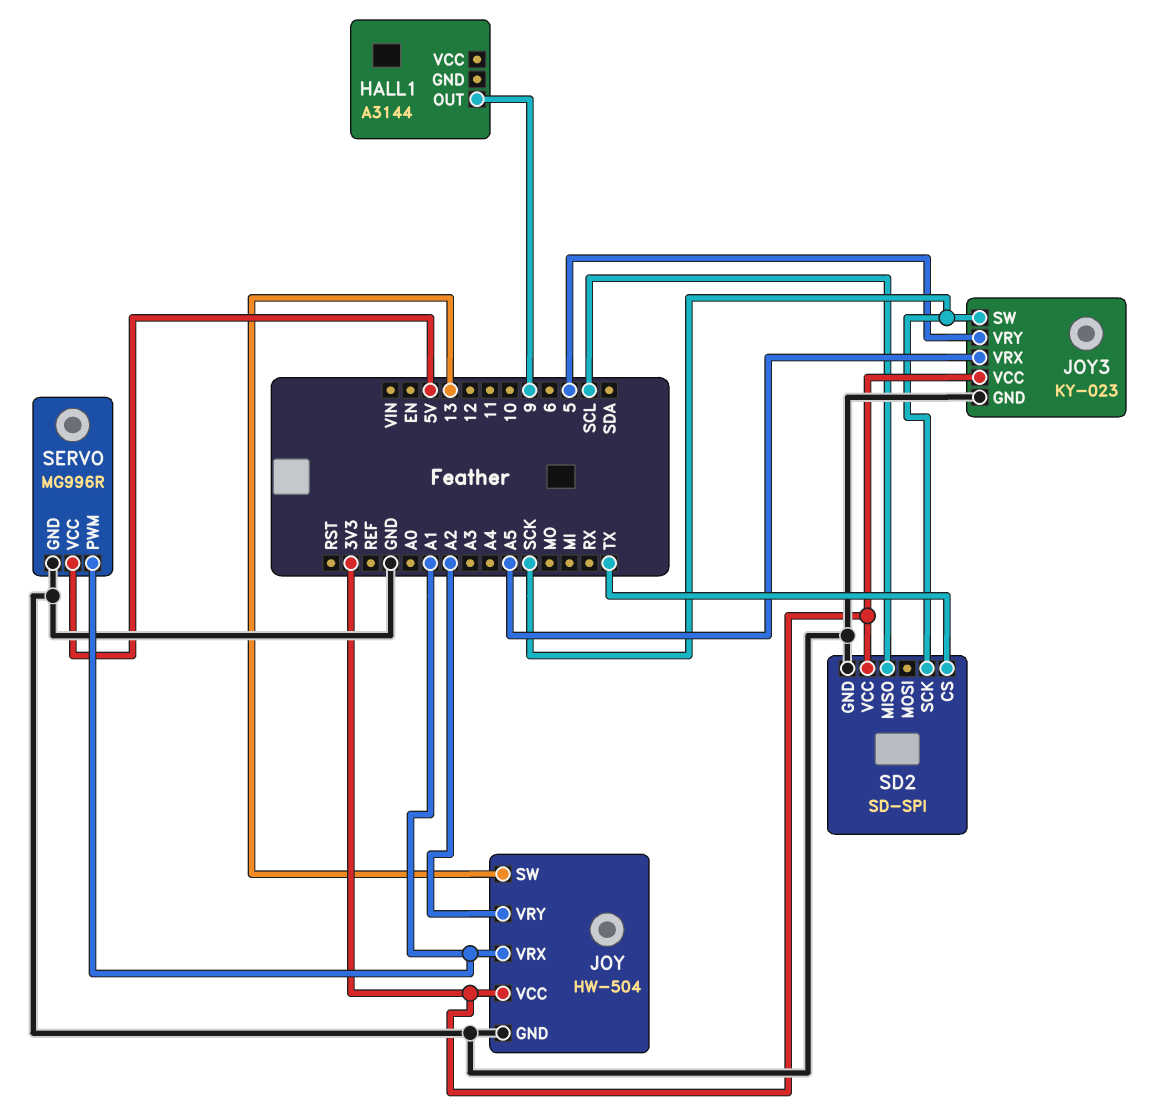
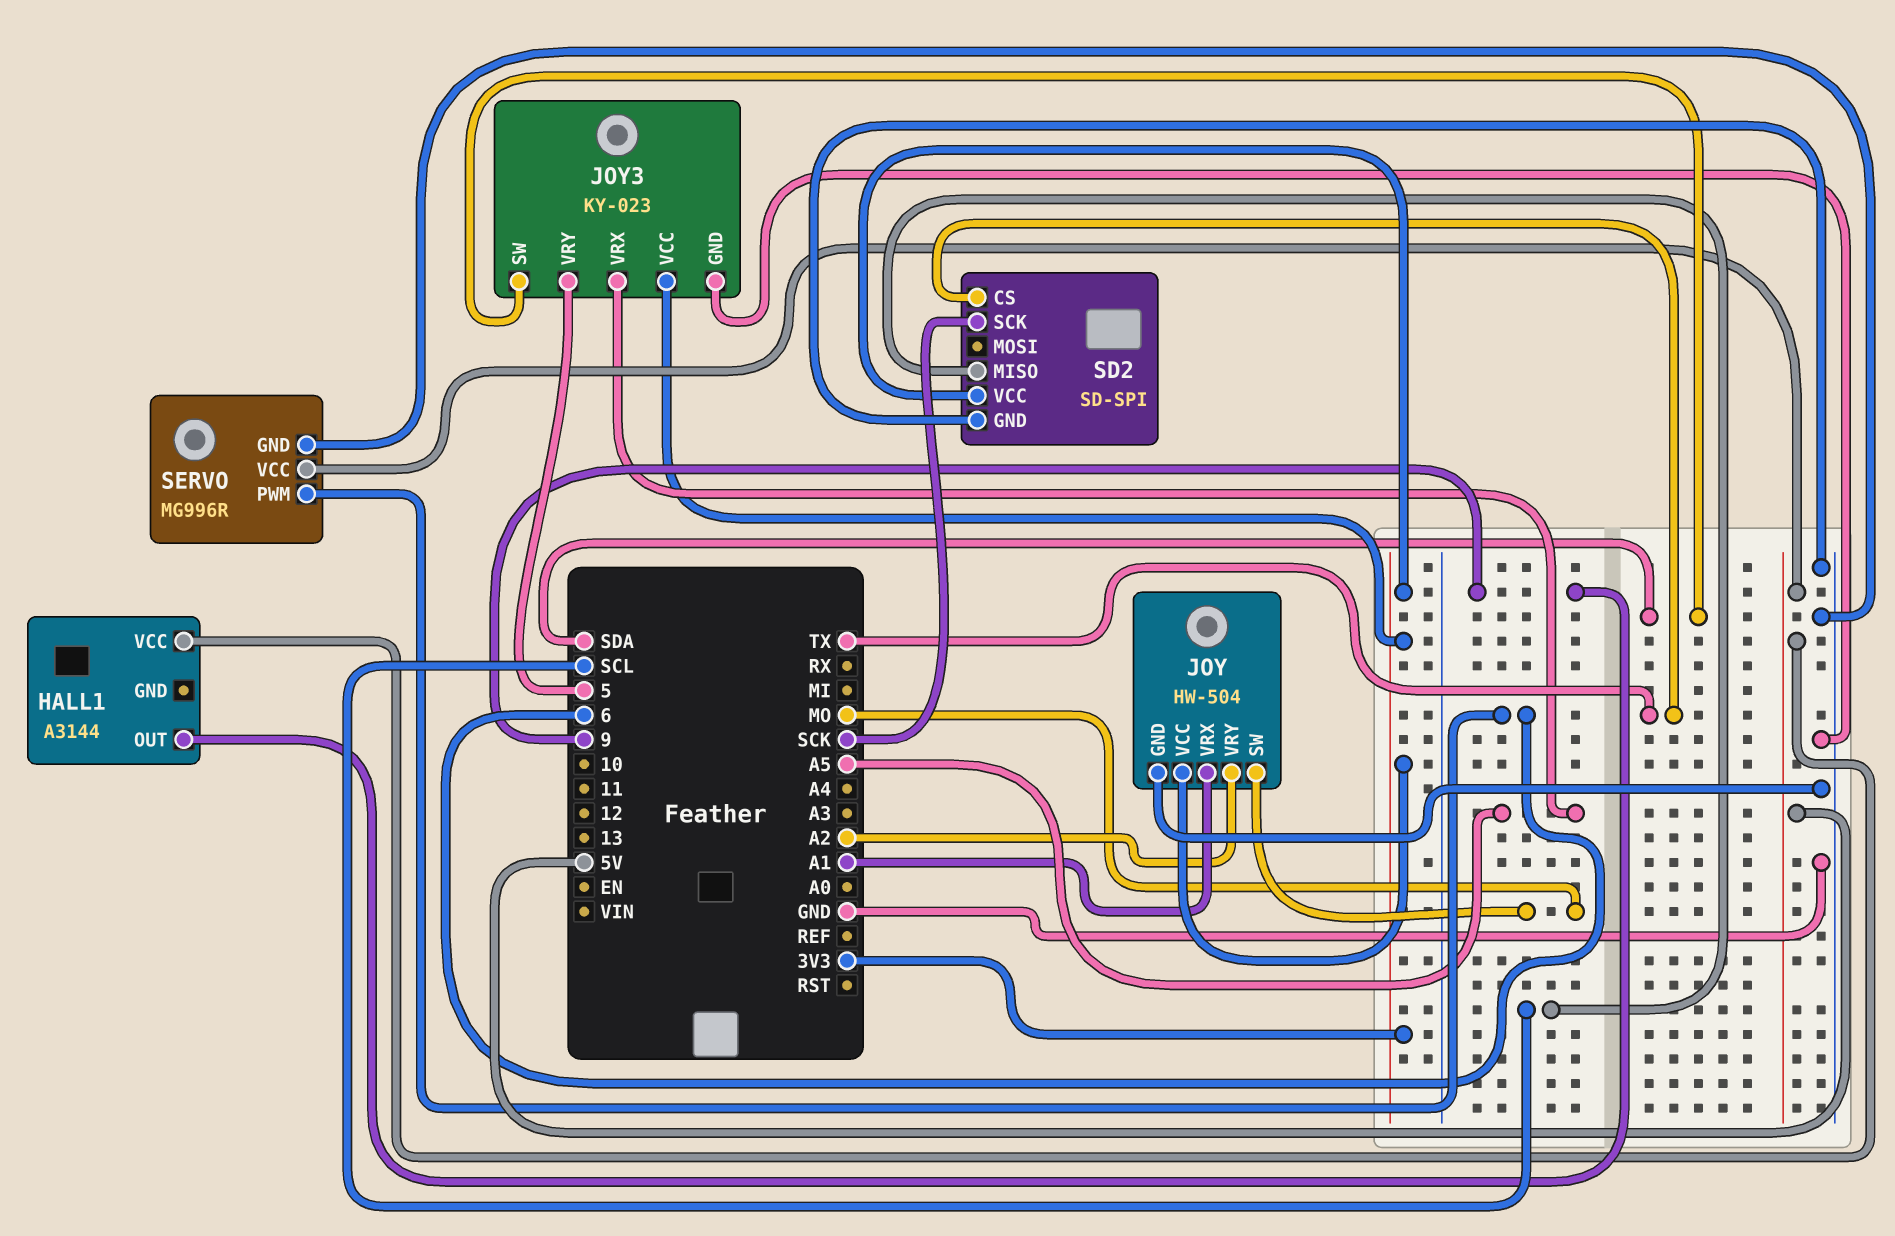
HALL1 pin VCC: none -> 5V
JOY pin SW: 13 -> MO
JOY3 pin SW: SCK -> SDA
SERVO pin PWM: A1 -> 6

